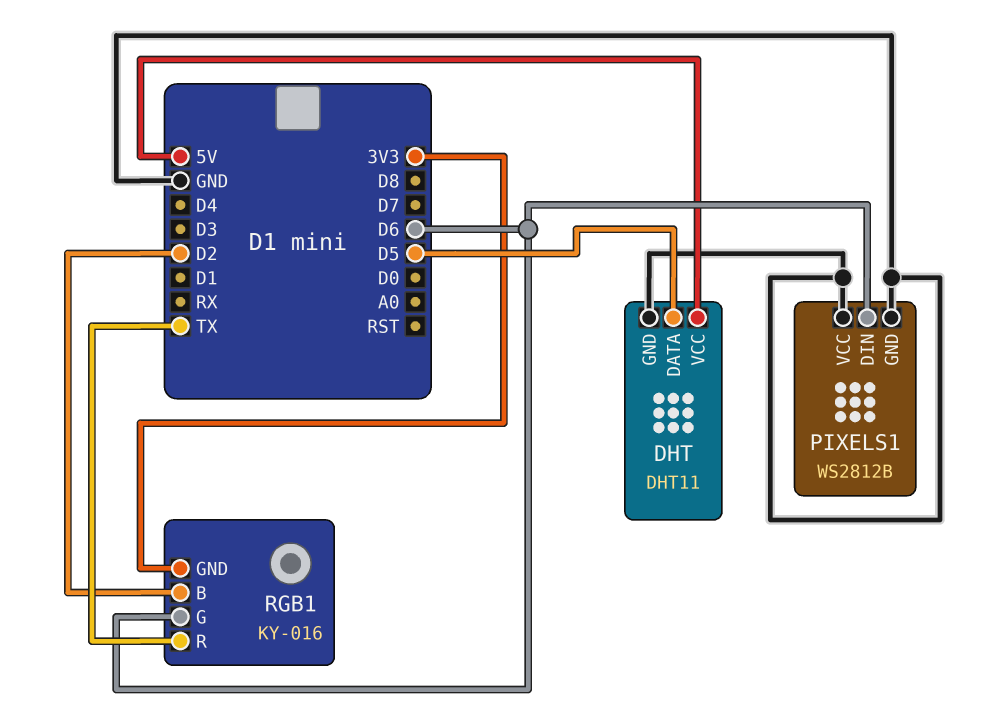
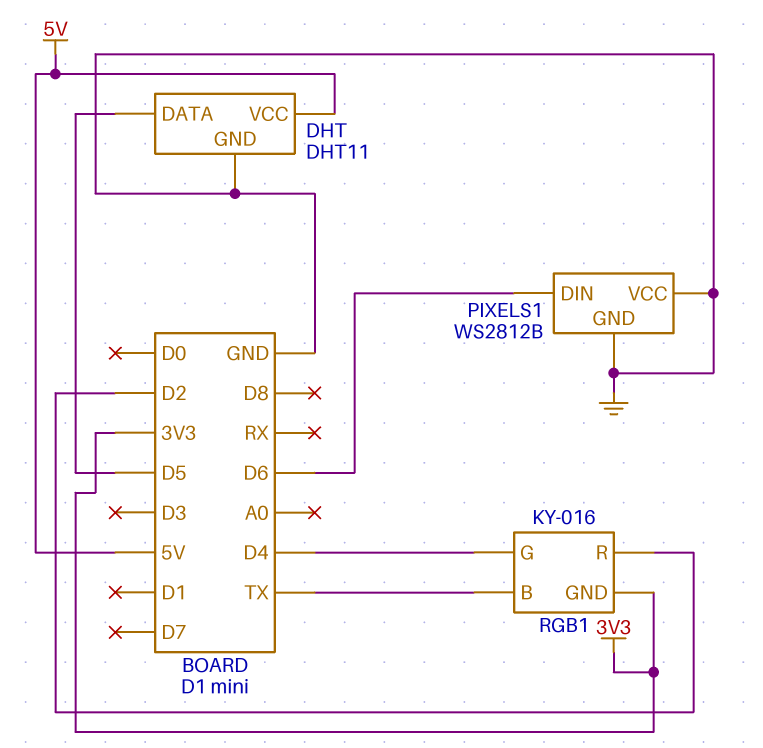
RGB1 pin B: D2 -> TX
RGB1 pin G: D6 -> D4
RGB1 pin R: TX -> D2

